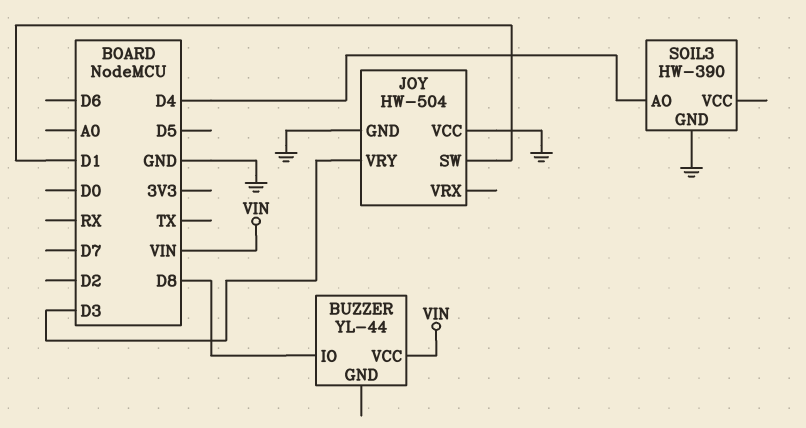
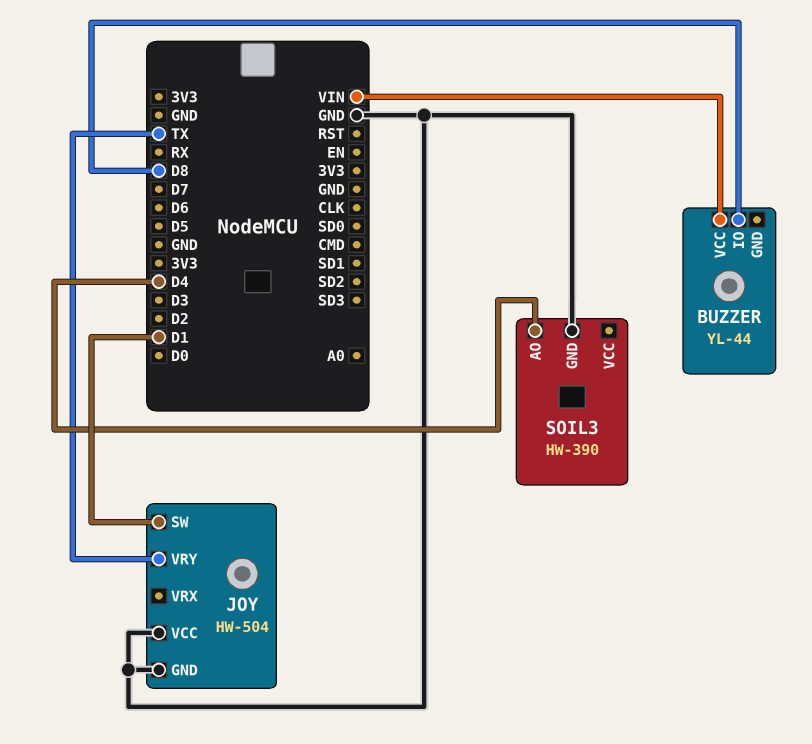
JOY pin VRY: D3 -> TX

